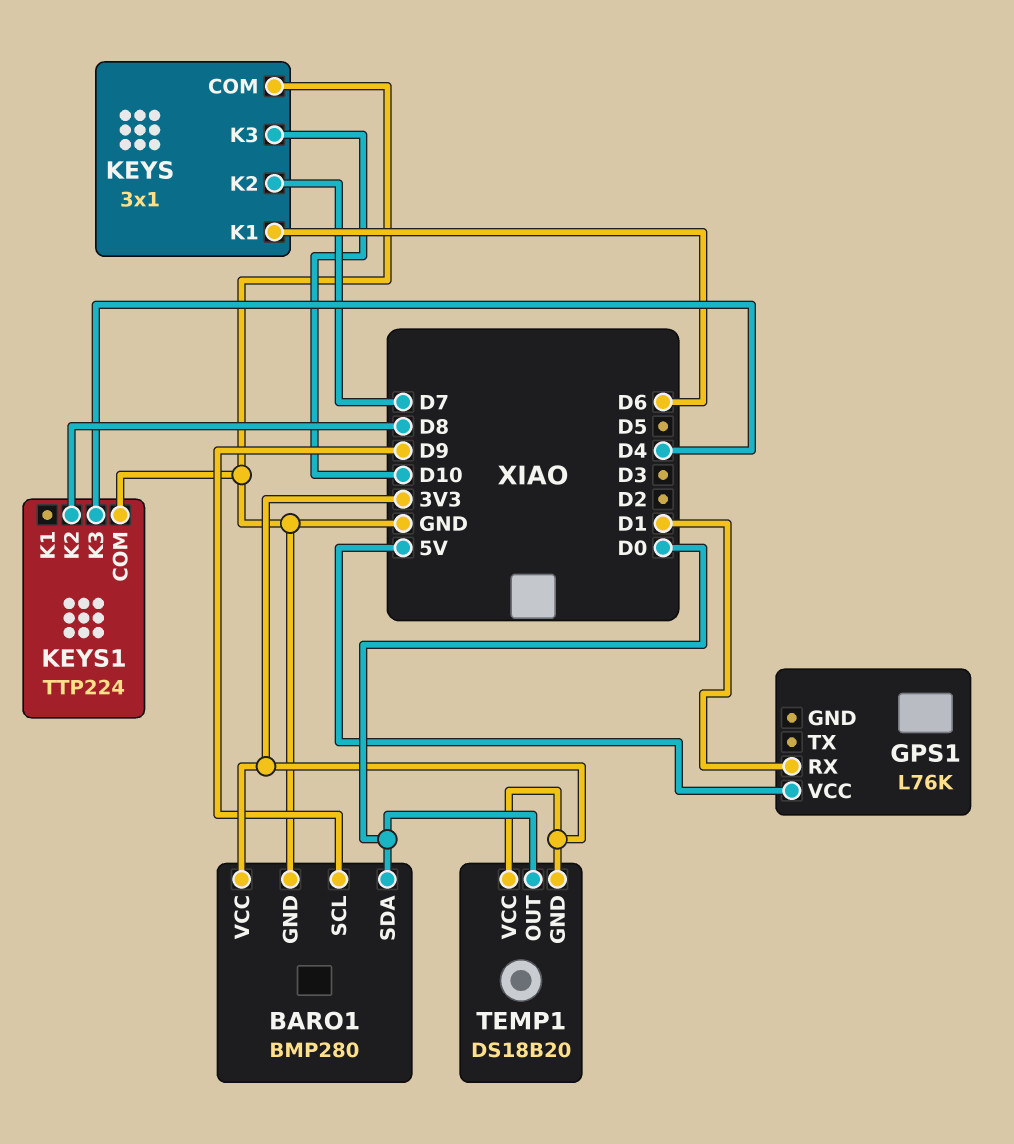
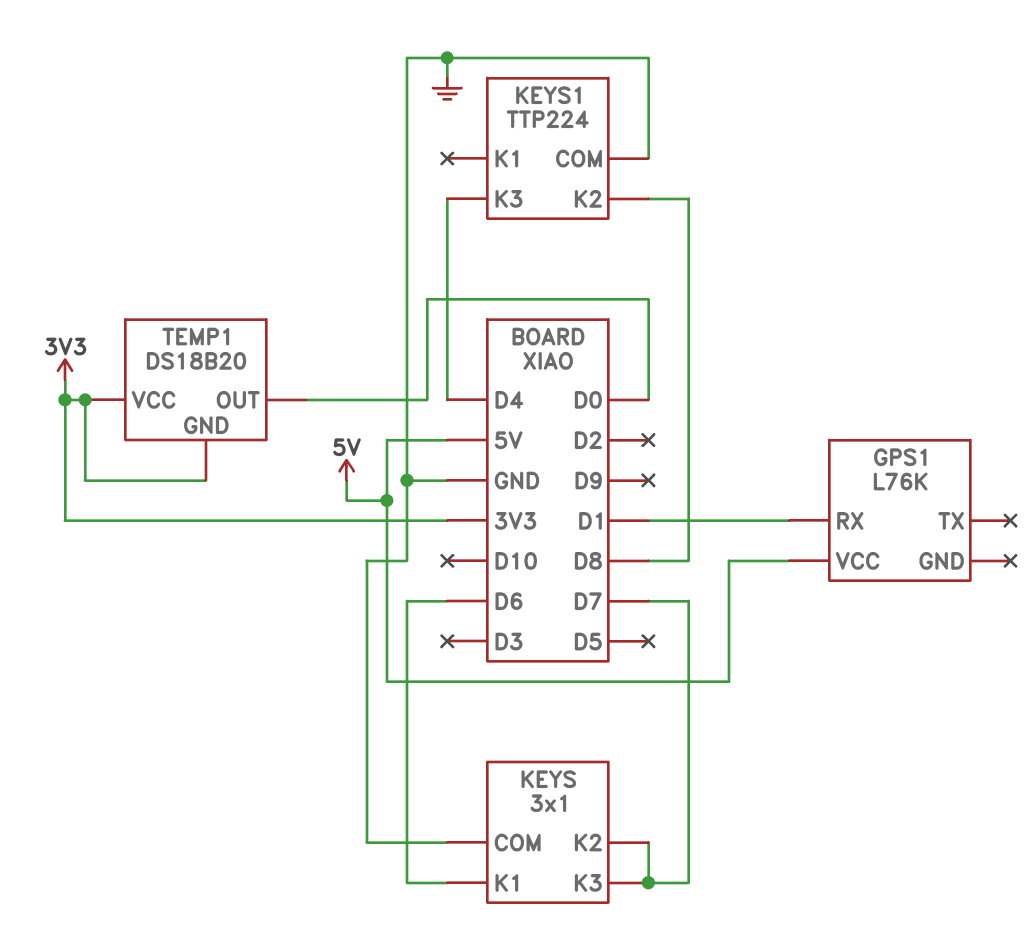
BARO1: BMP280 -> none
BARO1 pin GND: GND -> none
BARO1 pin SCL: D9 -> none
BARO1 pin SDA: D0 -> none
BARO1 pin VCC: 3V3 -> none
KEYS pin K3: D10 -> D7

